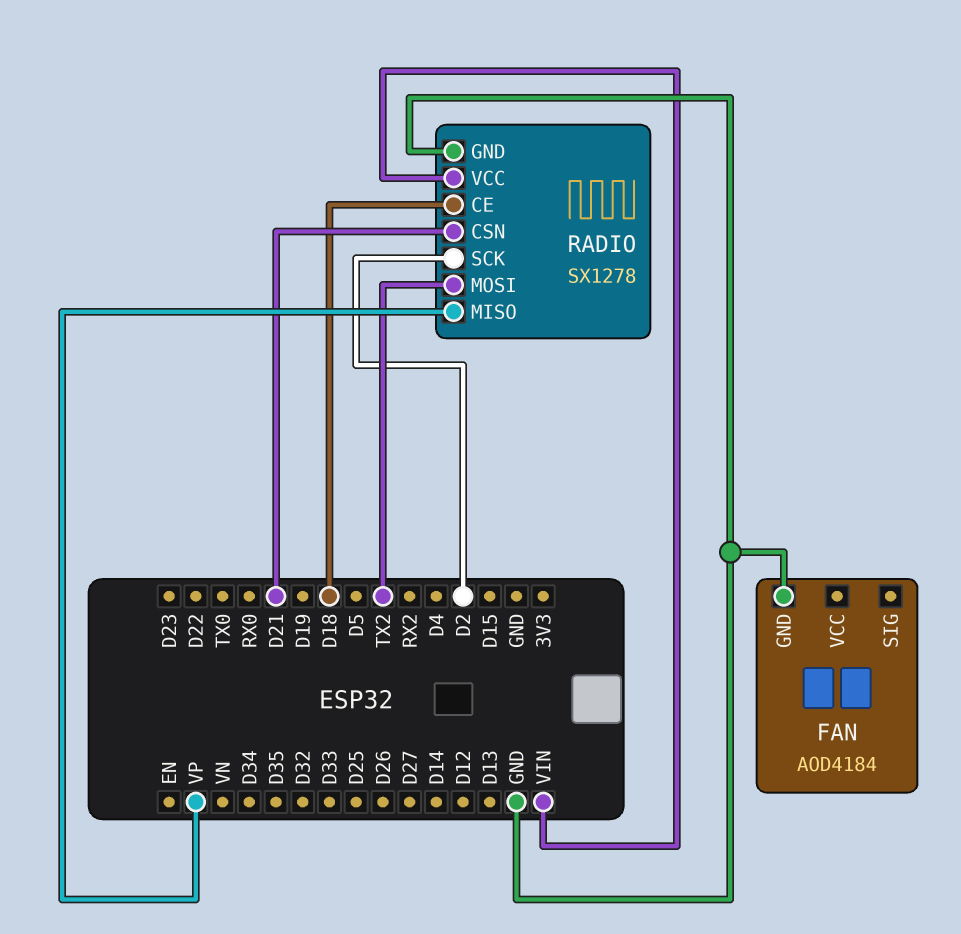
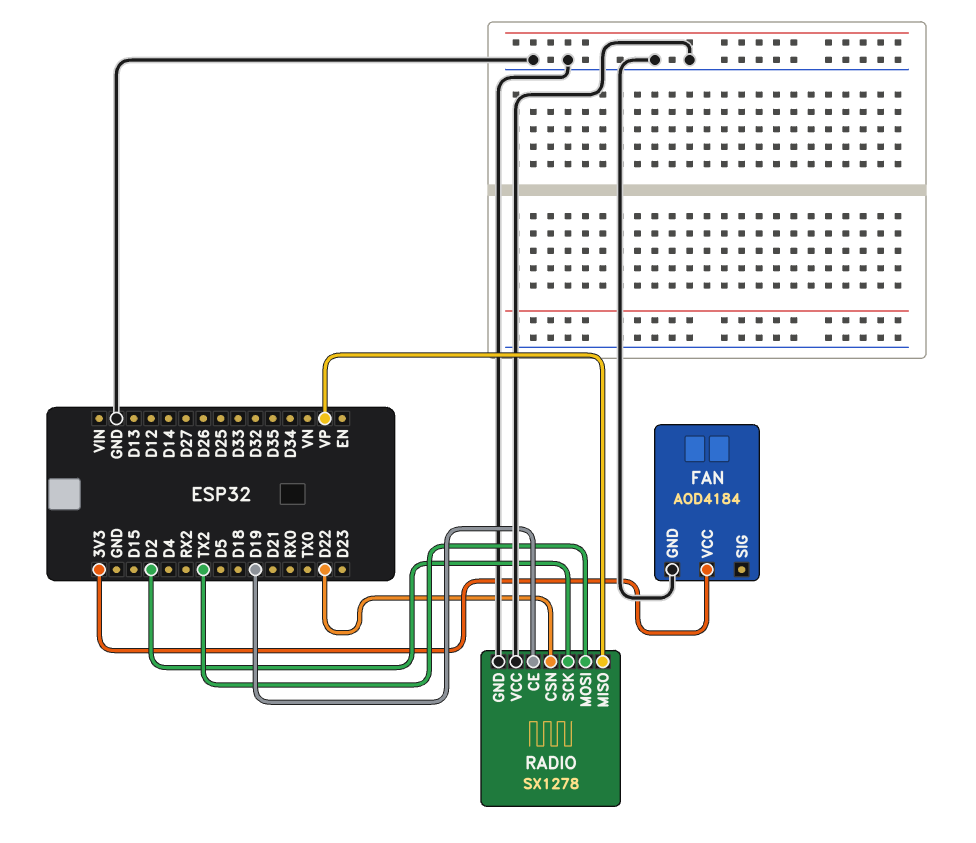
FAN pin VCC: none -> 3V3
RADIO pin CE: D18 -> D19
RADIO pin CSN: D21 -> D22
RADIO pin VCC: VIN -> GND

